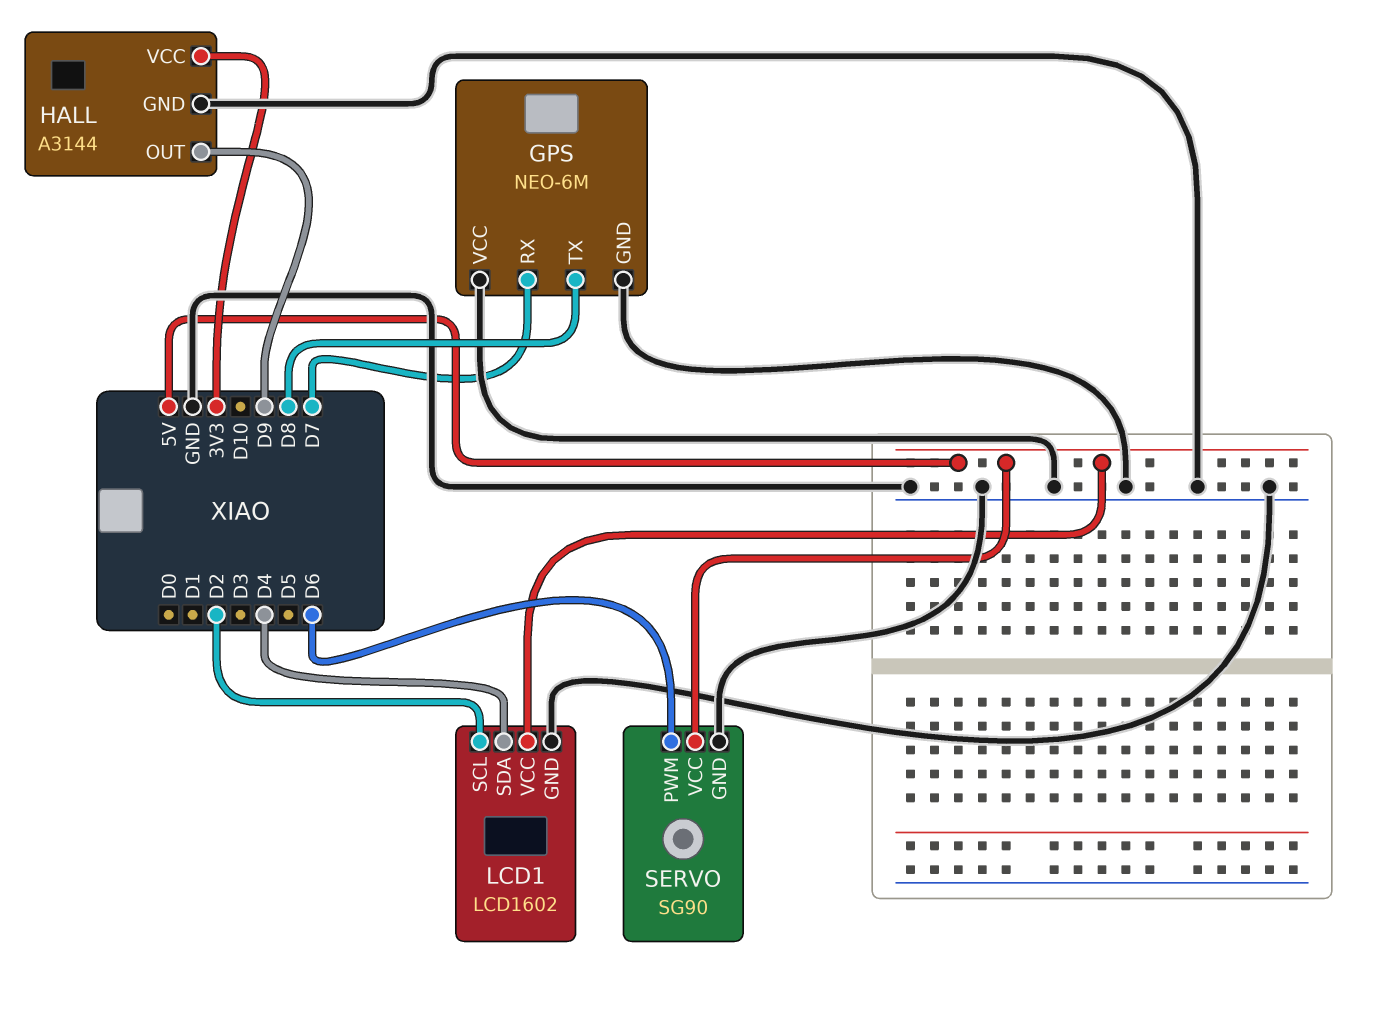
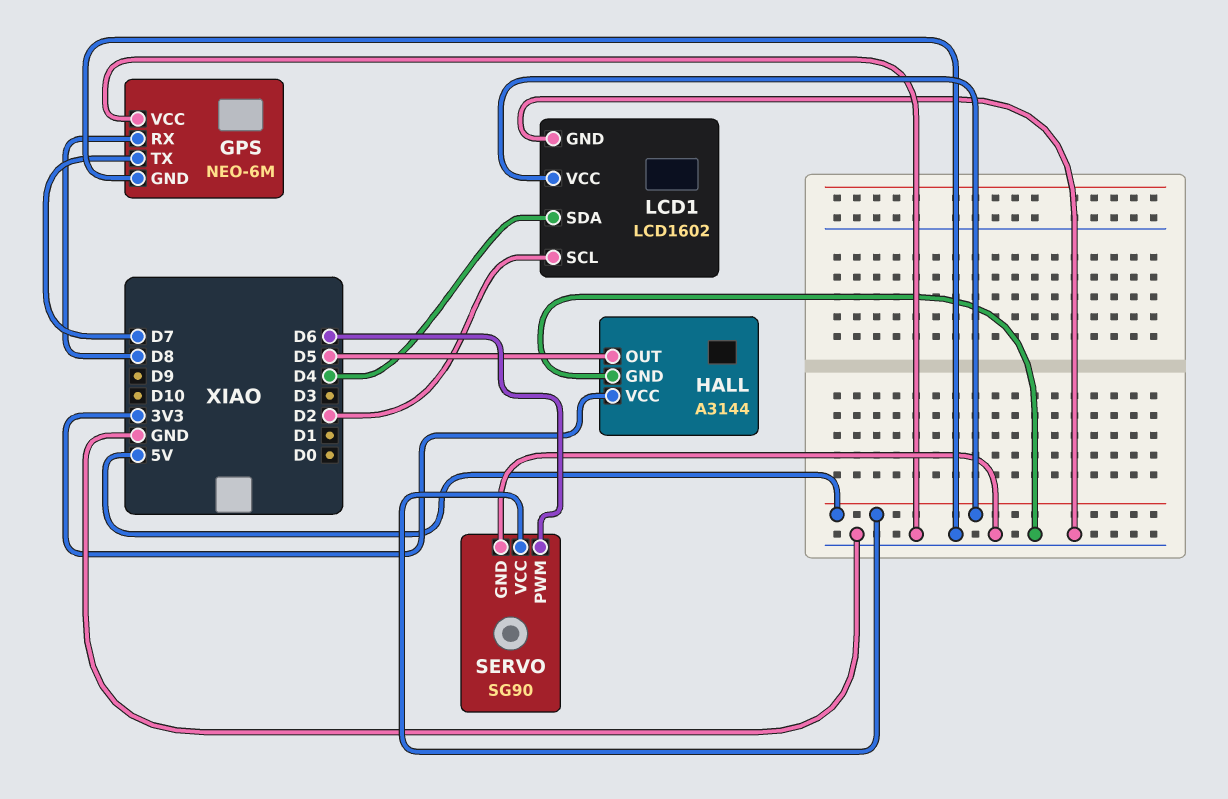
GPS pin RX: D7 -> D8
GPS pin TX: D8 -> D7
HALL pin OUT: D9 -> D5

